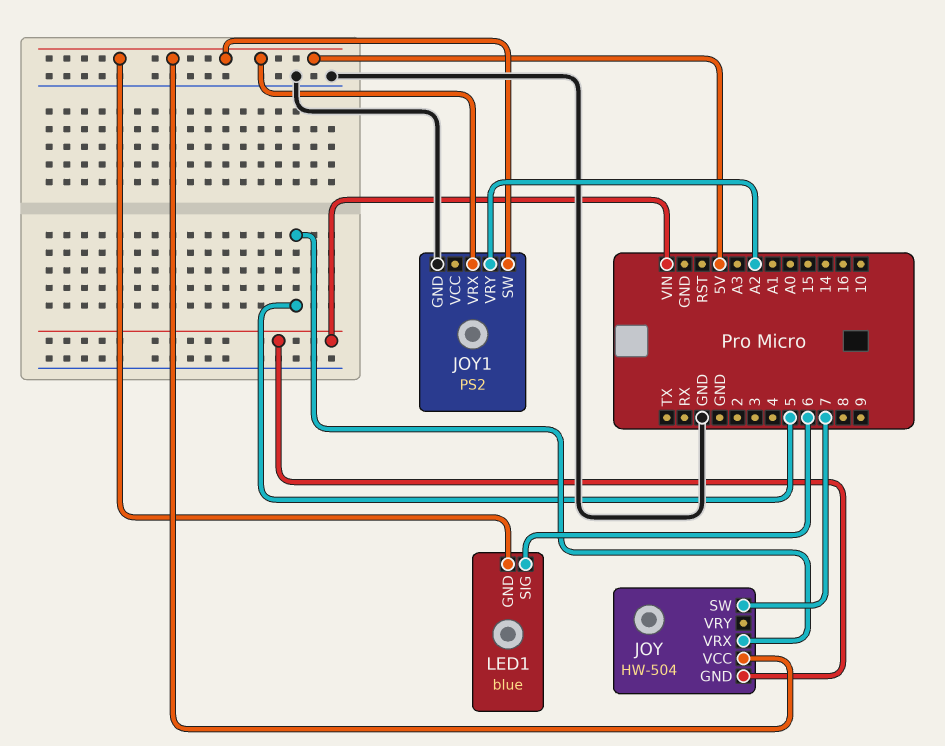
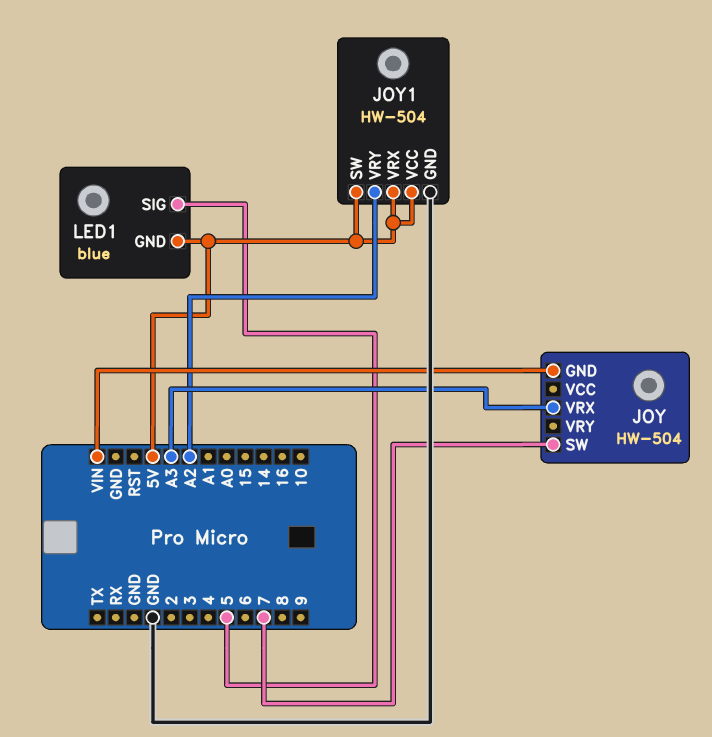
JOY pin VCC: 5V -> none
JOY pin VRX: 5 -> A3
JOY1: PS2 -> HW-504
JOY1 pin VCC: none -> 5V
LED1 pin SIG: 6 -> 5

